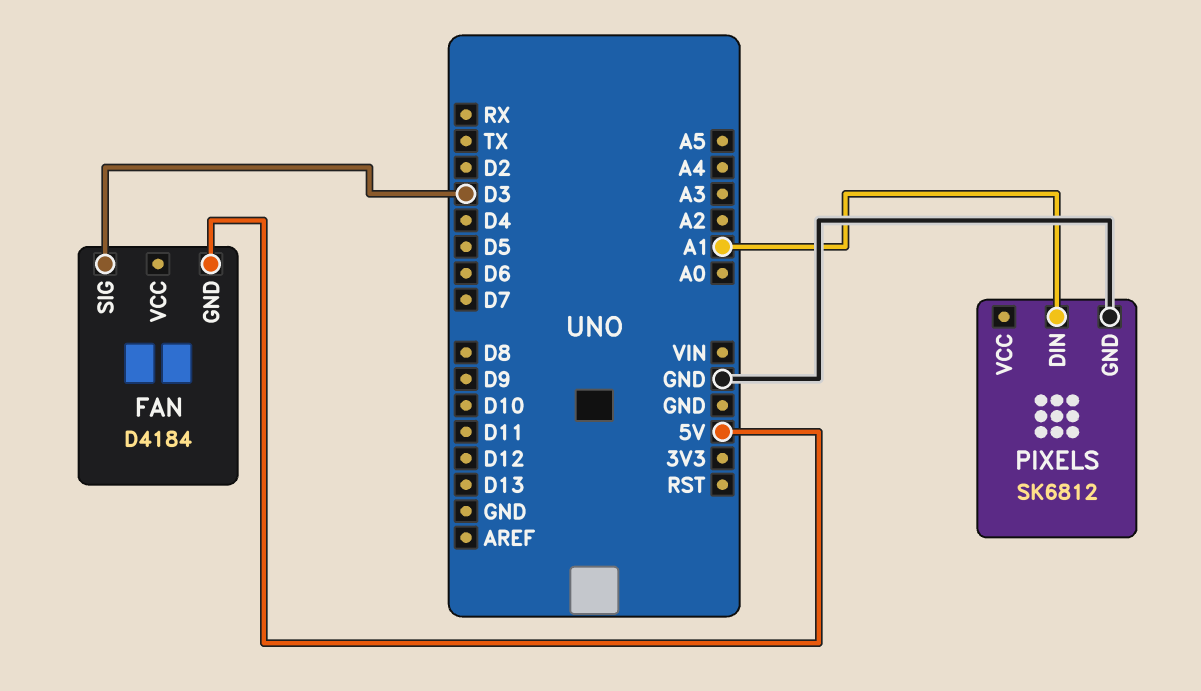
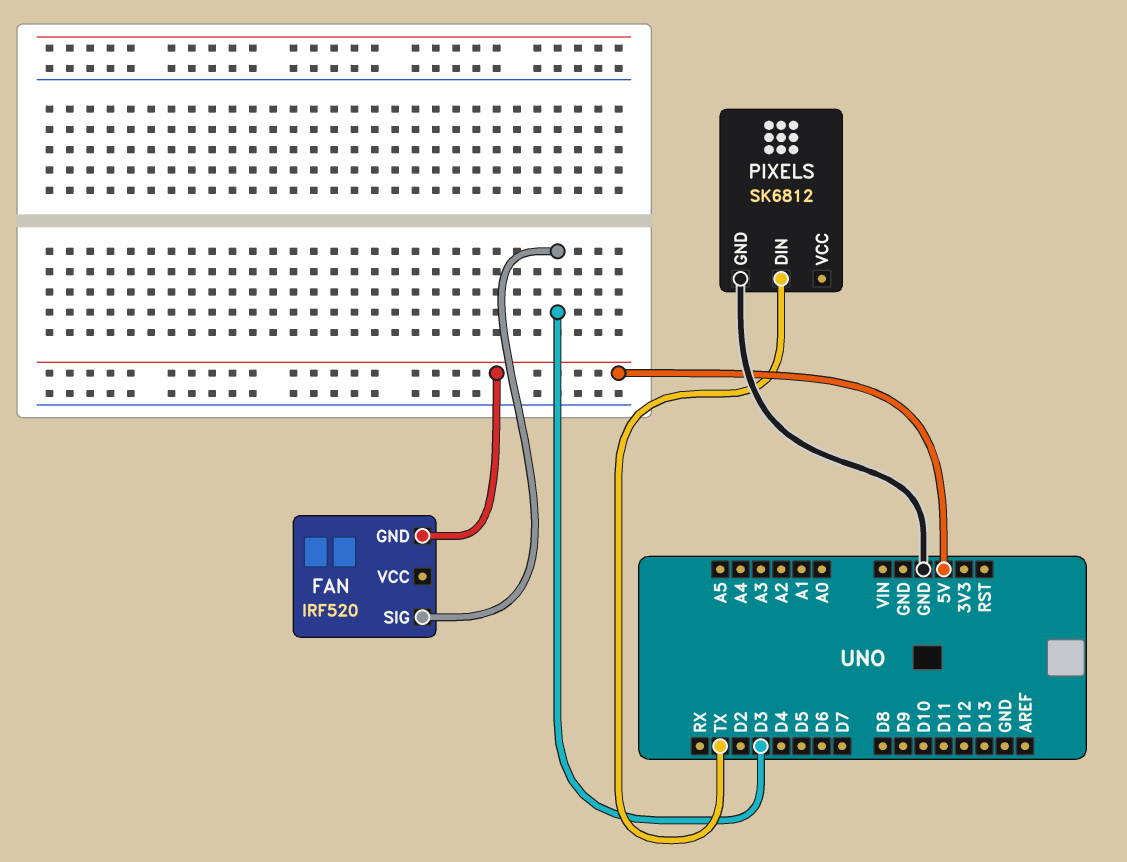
FAN: D4184 -> IRF520
PIXELS pin DIN: A1 -> TX

